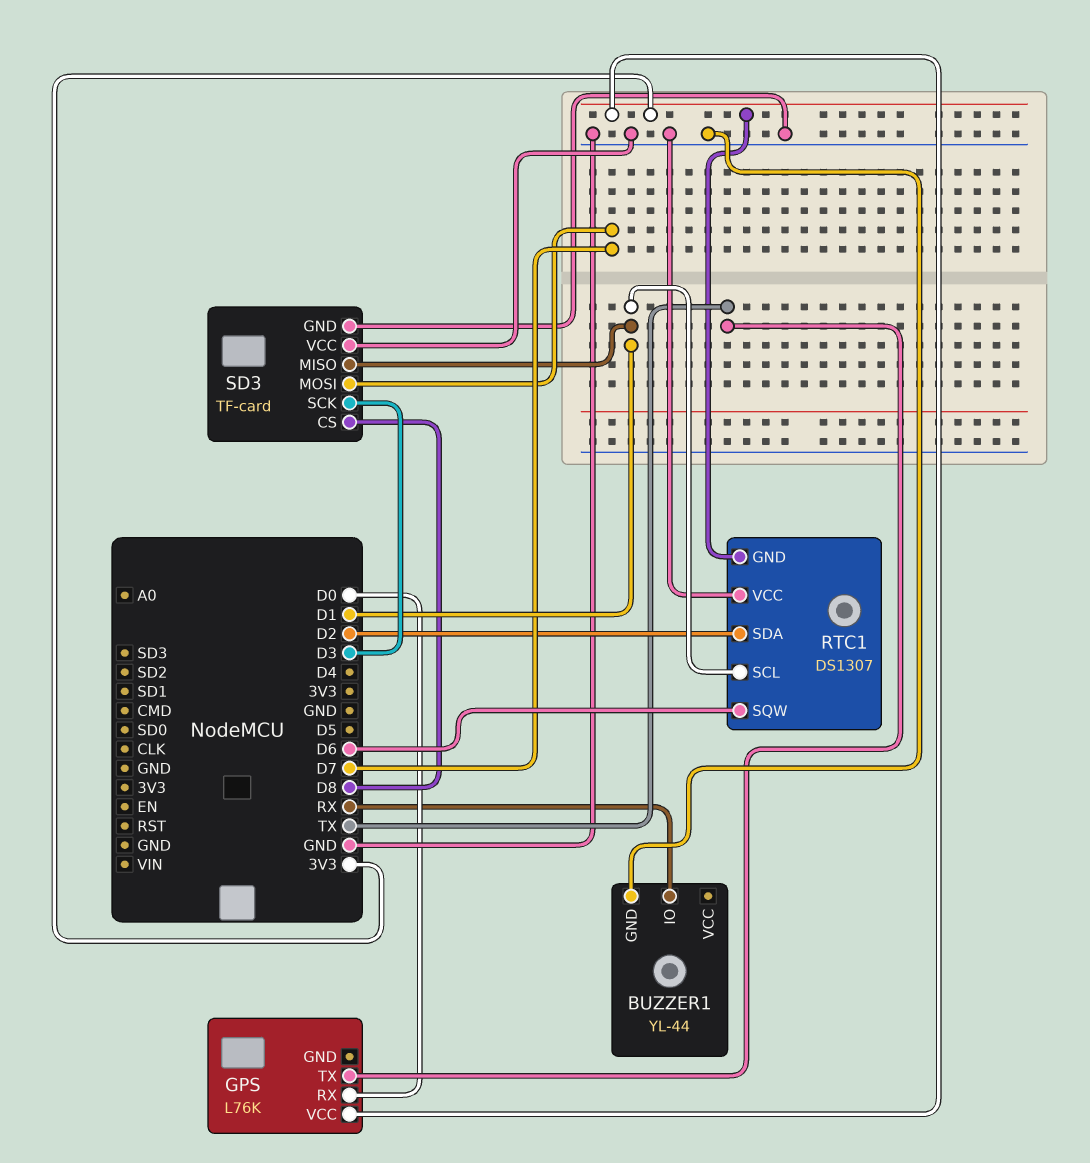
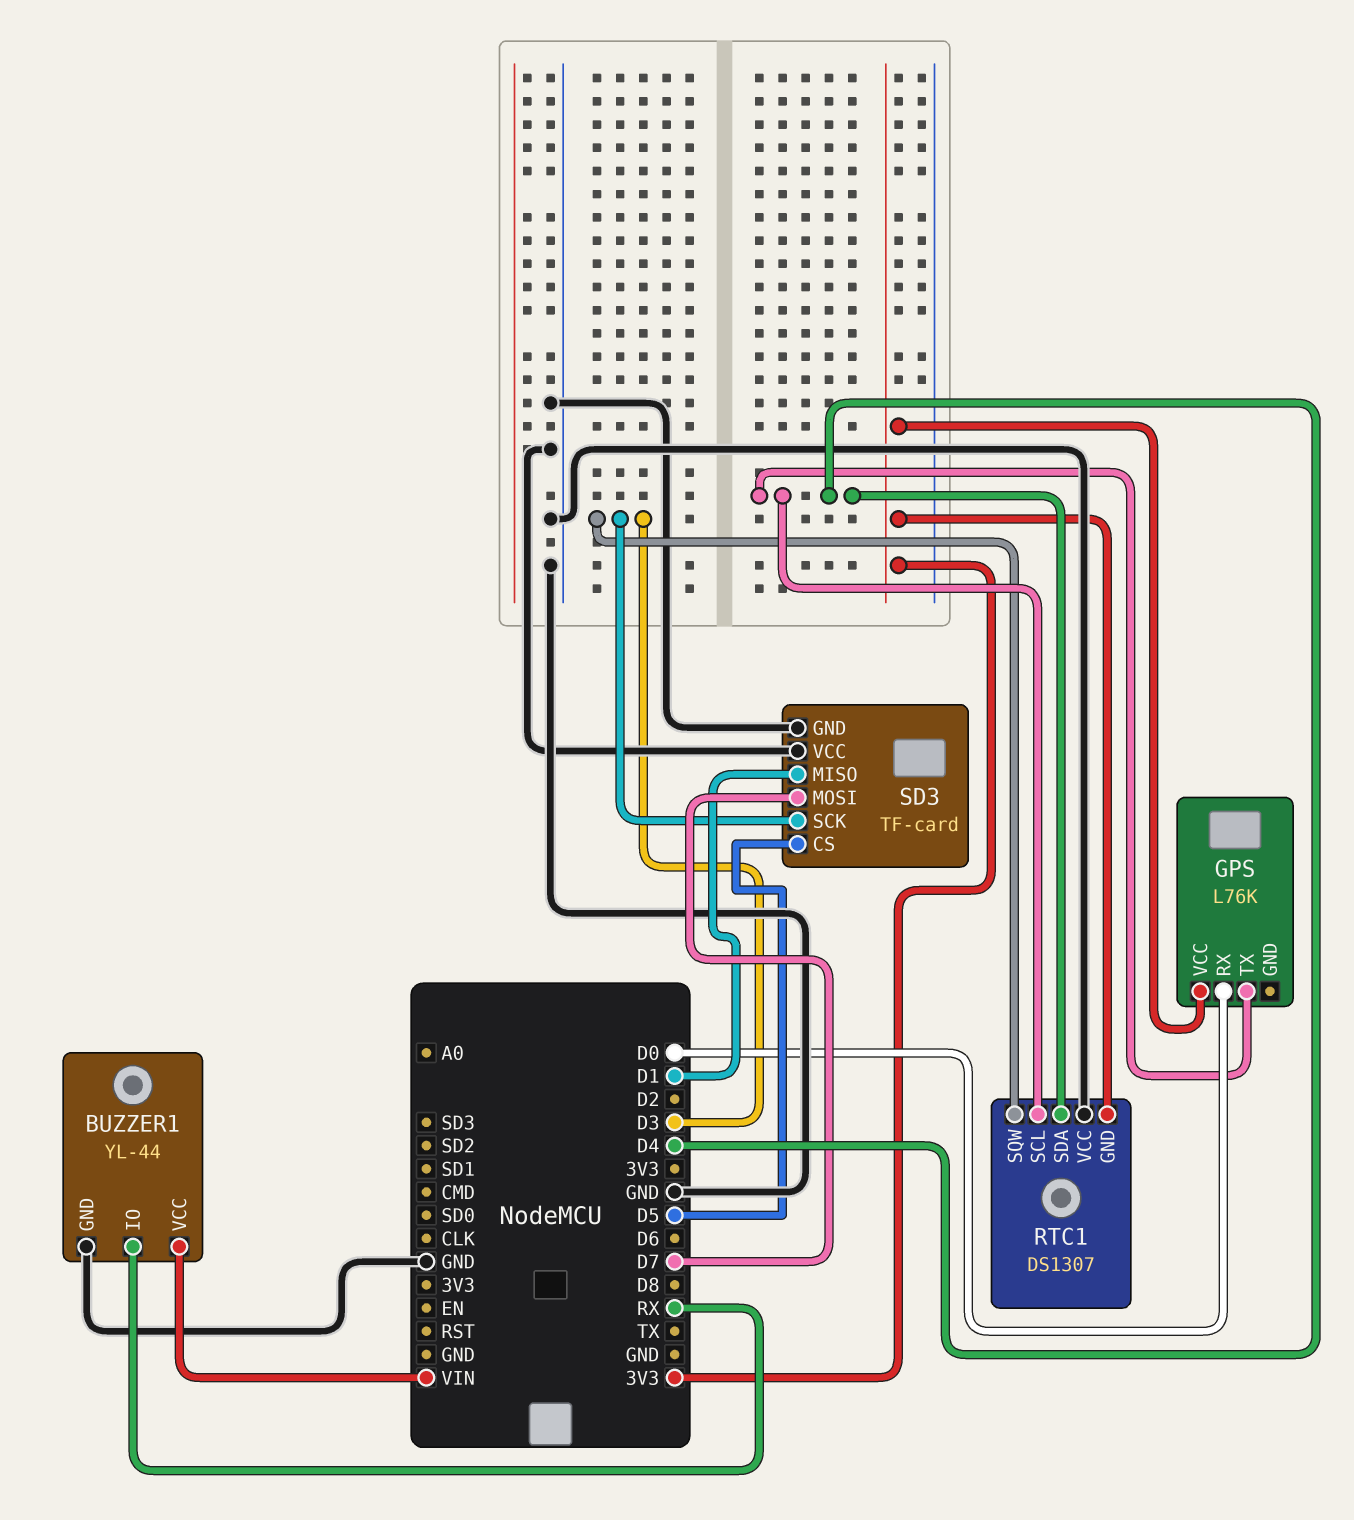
BUZZER1 pin VCC: none -> VIN
GPS pin TX: TX -> D4
RTC1 pin SCL: D1 -> D4
RTC1 pin SDA: D2 -> D4
RTC1 pin SQW: D6 -> D3
SD3 pin CS: D8 -> D5

